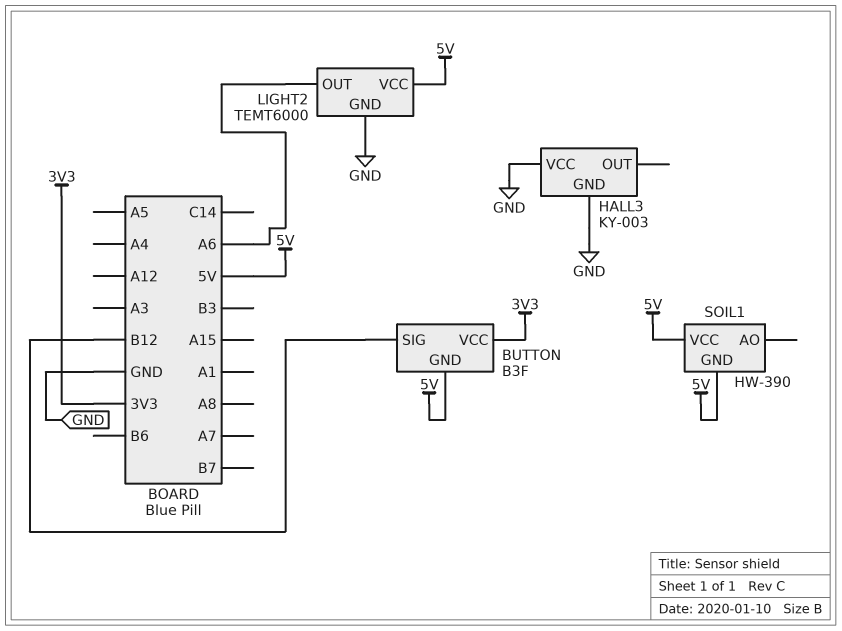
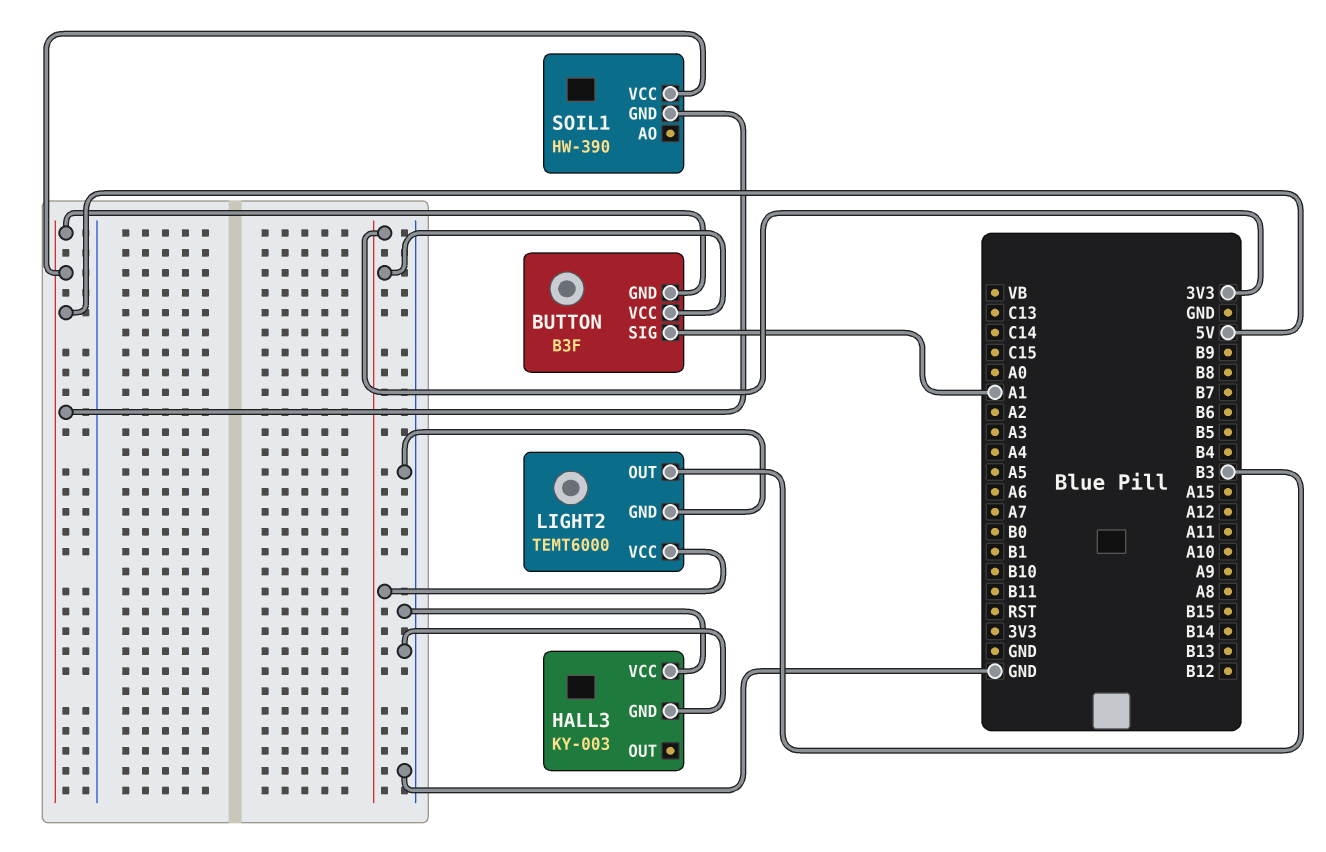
BUTTON pin SIG: B12 -> A1
LIGHT2 pin OUT: A6 -> B3
LIGHT2 pin VCC: 5V -> 3V3

